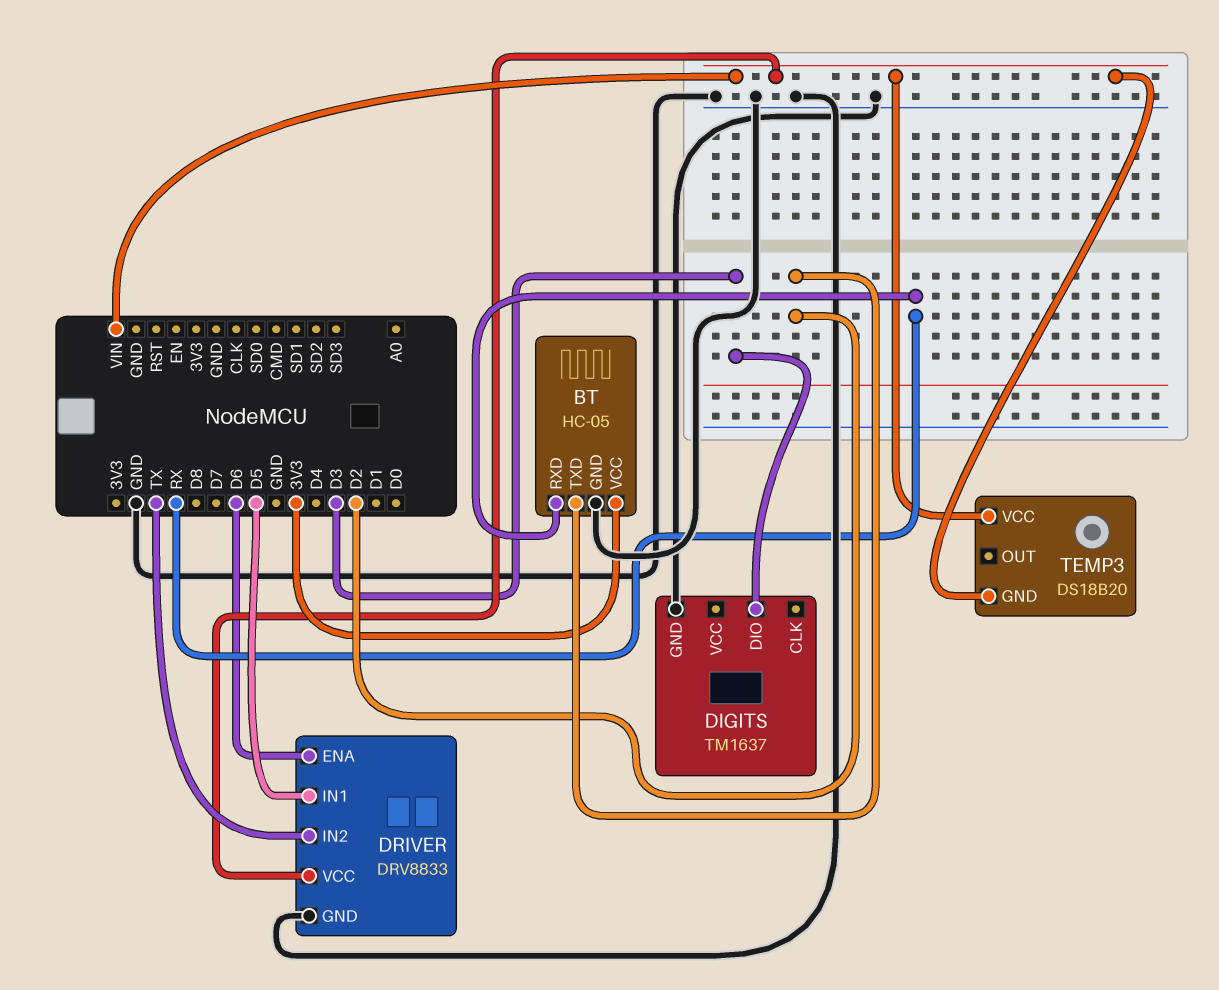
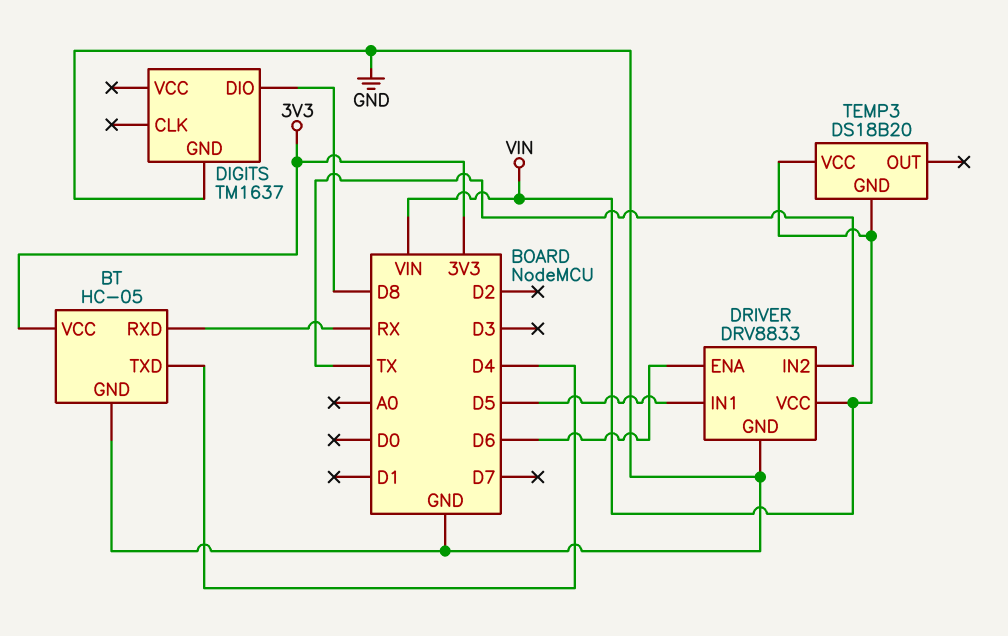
BT pin TXD: D2 -> D4
DIGITS pin DIO: D3 -> D8

